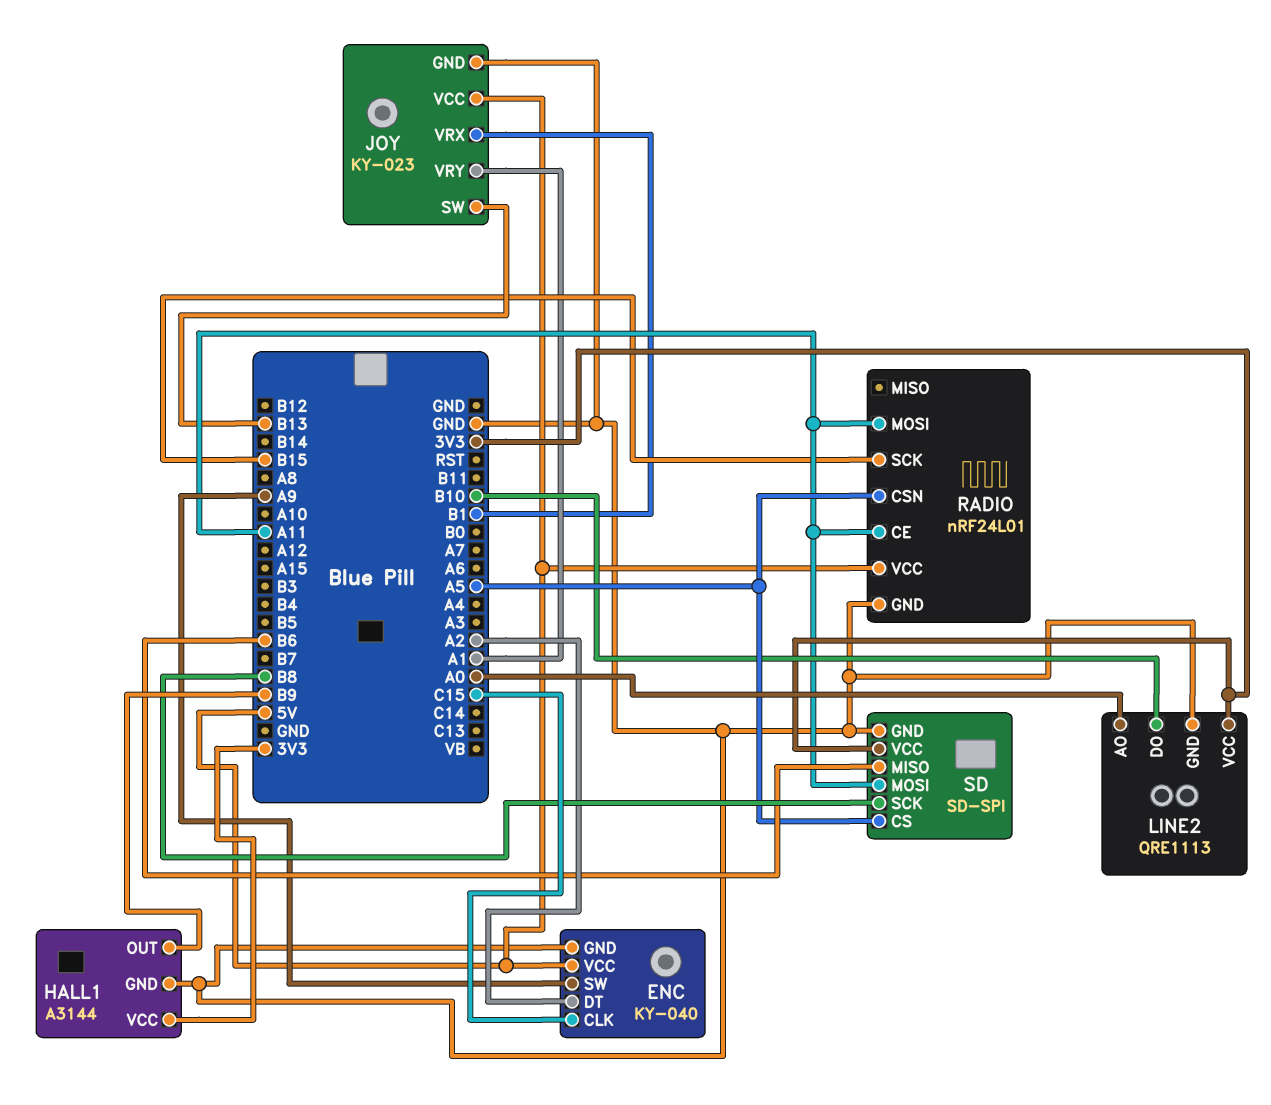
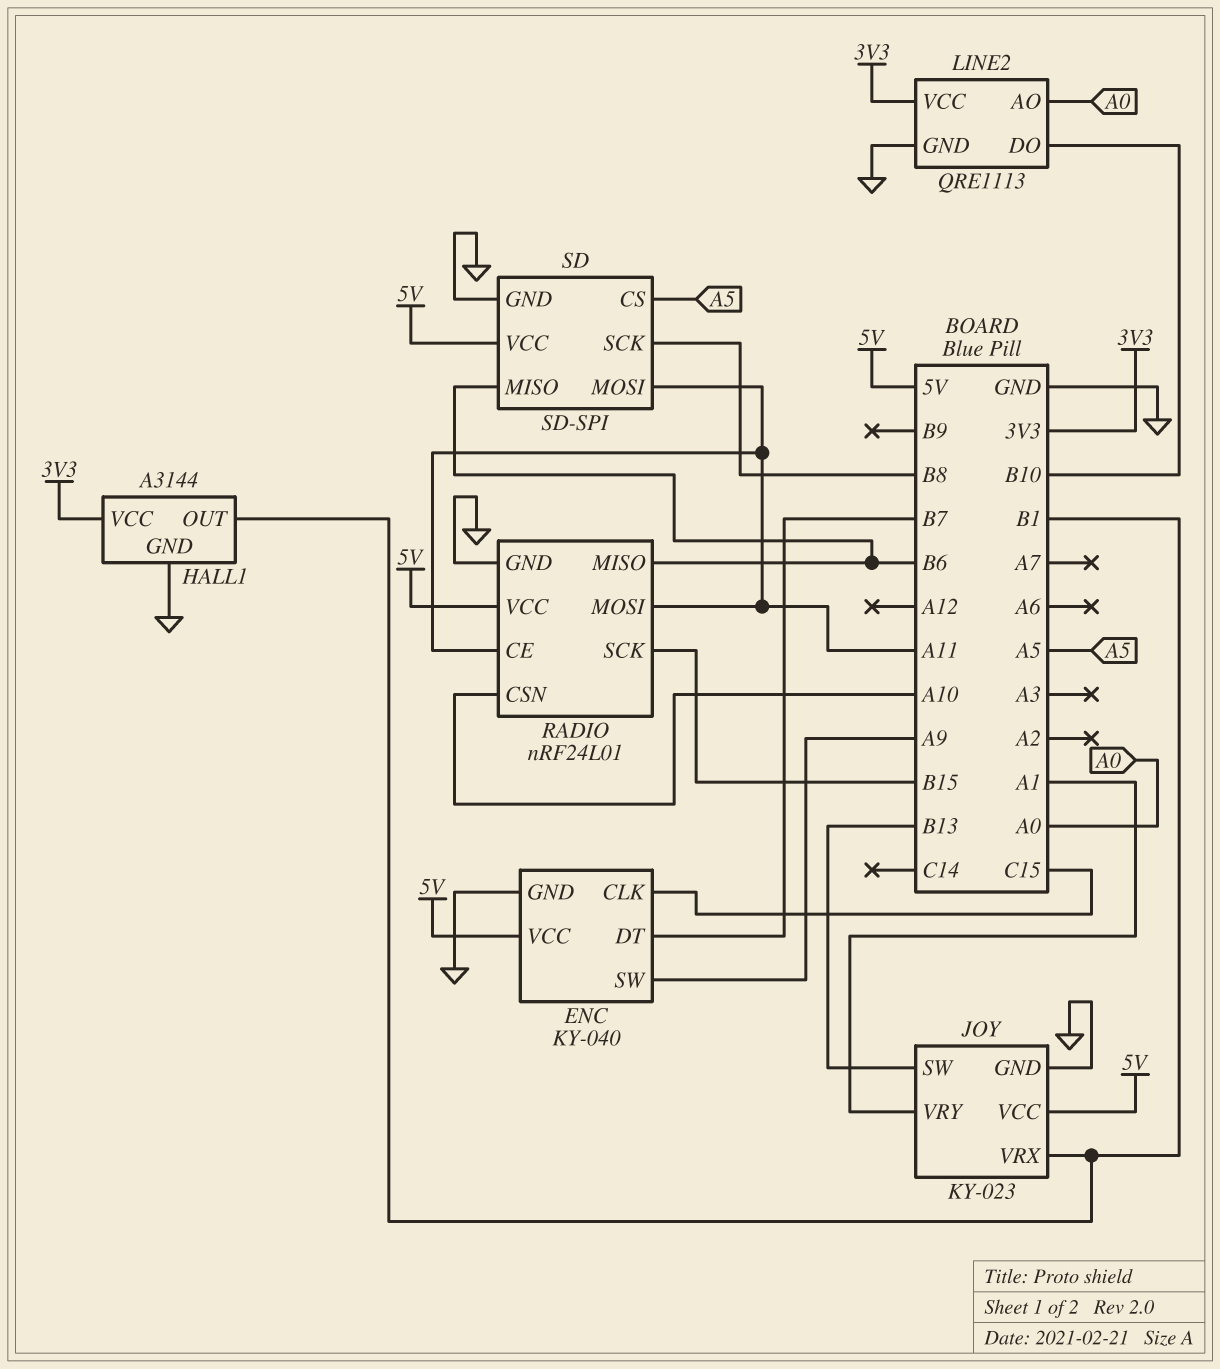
ENC pin DT: A2 -> B7
HALL1 pin OUT: B9 -> B1
RADIO pin CSN: A5 -> A10
RADIO pin MISO: none -> B6
SD pin VCC: 3V3 -> 5V

